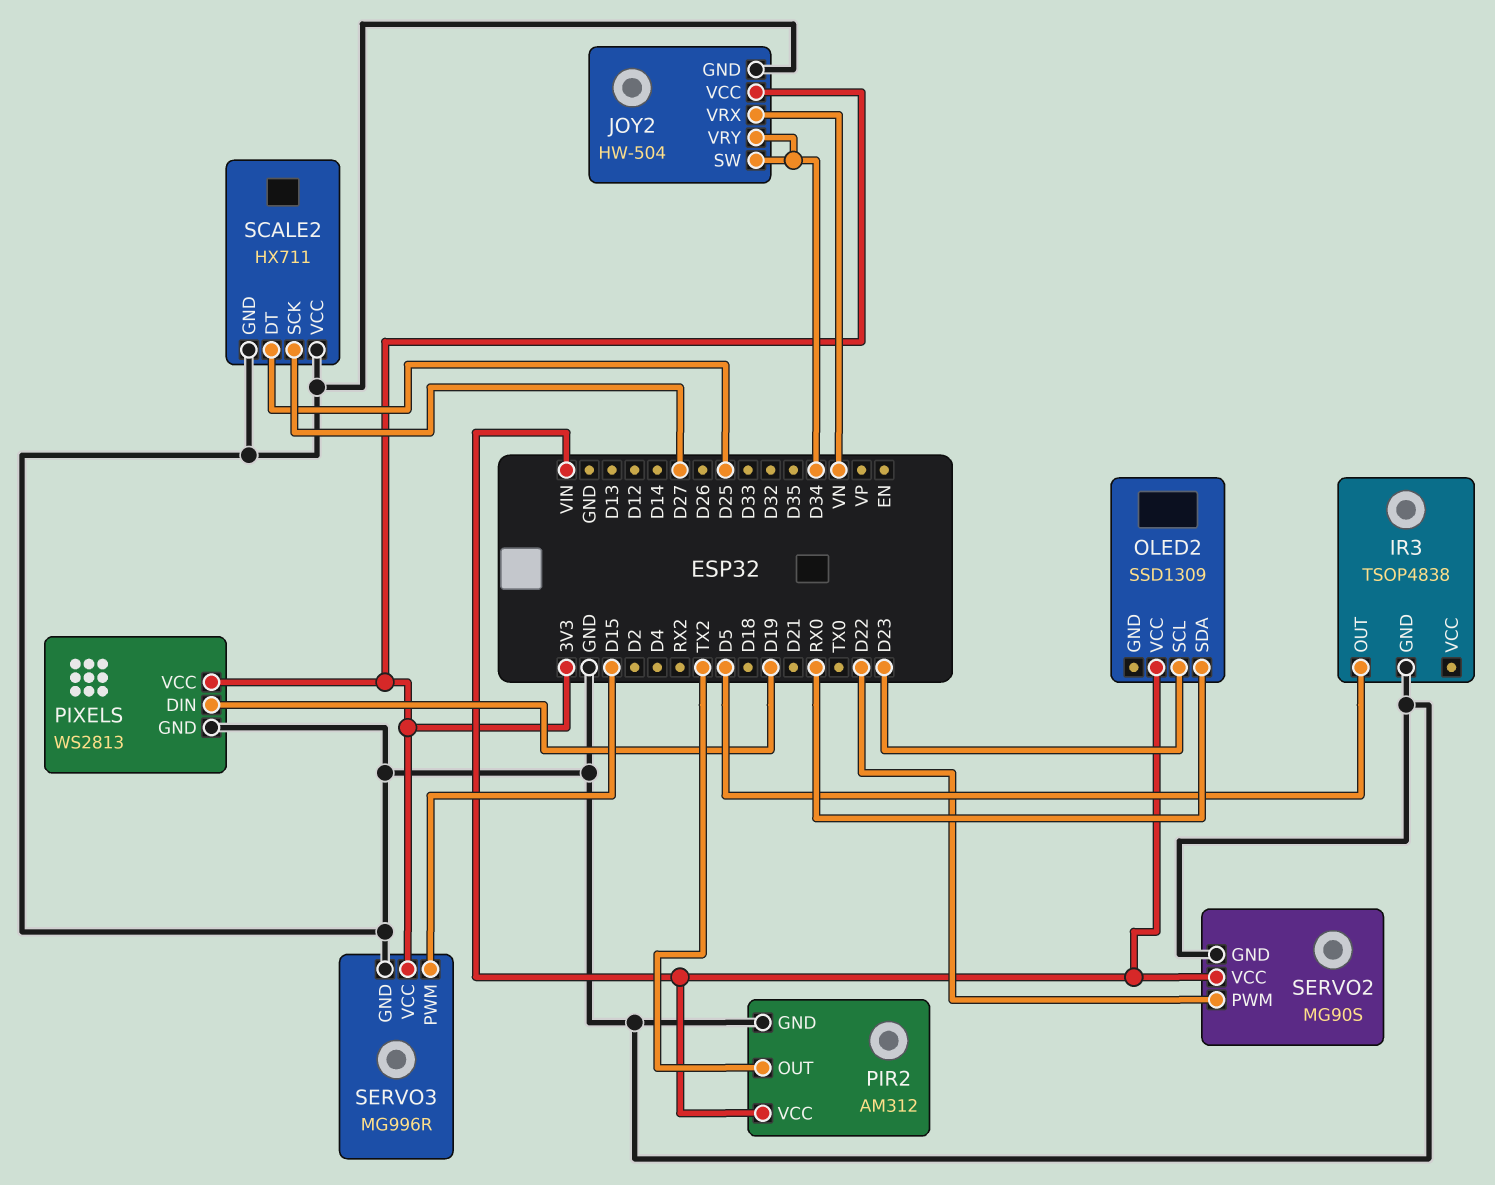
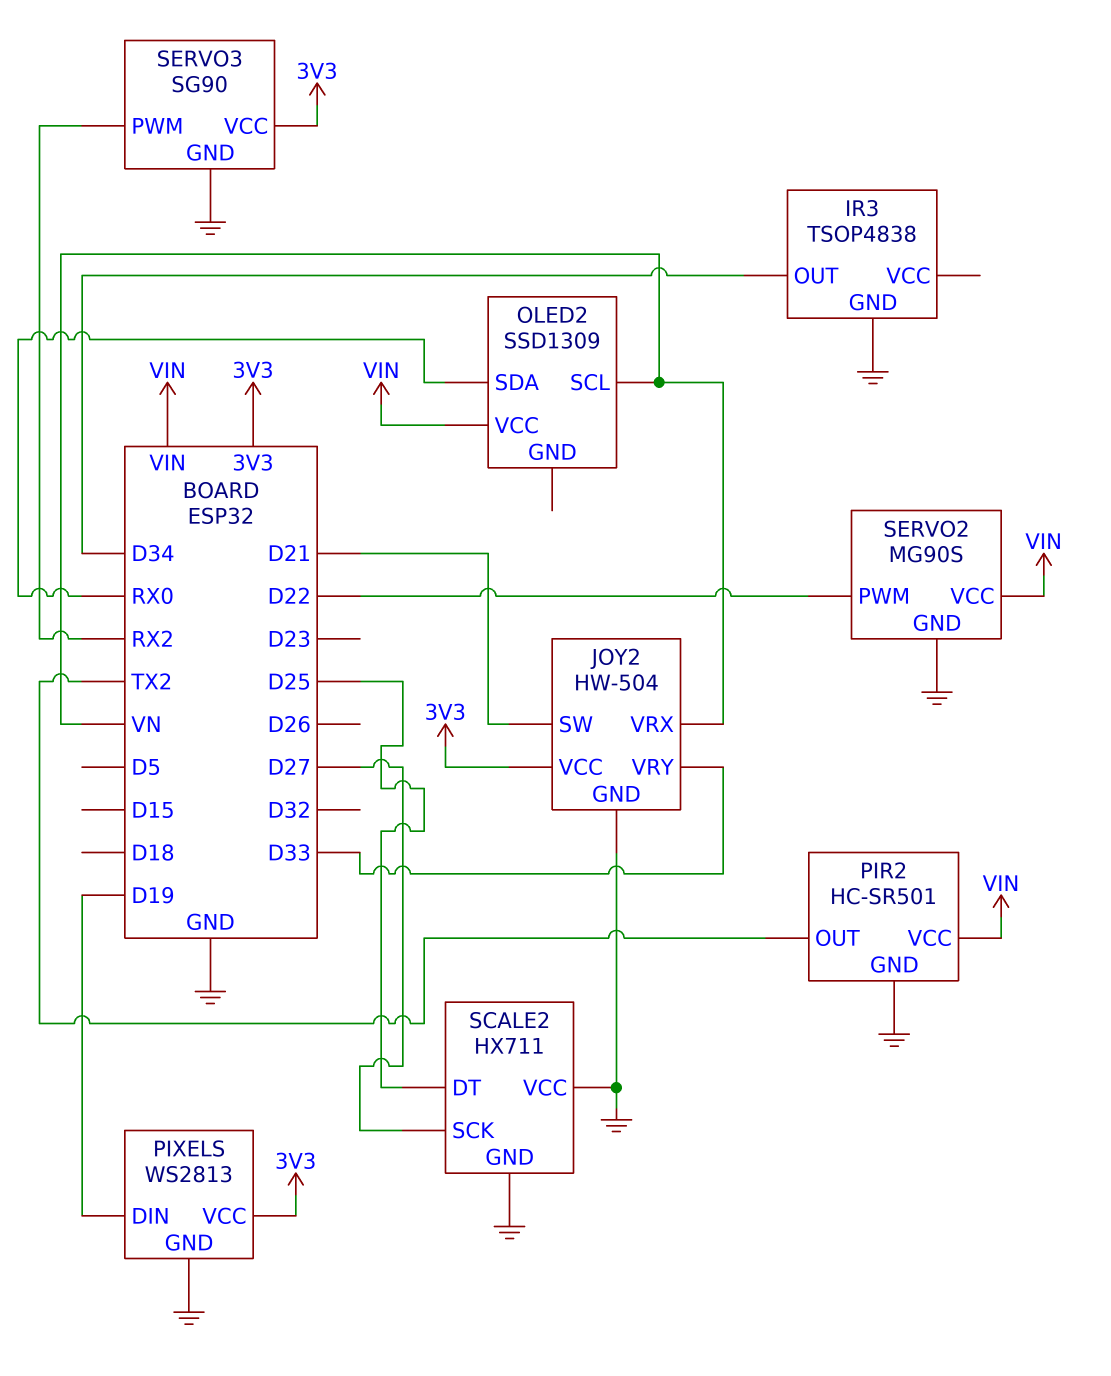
IR3 pin OUT: D5 -> D34
JOY2 pin SW: D34 -> D21
JOY2 pin VRY: D34 -> D33
OLED2 pin SCL: D23 -> VN
PIR2: AM312 -> HC-SR501
SERVO3: MG996R -> SG90
SERVO3 pin PWM: D15 -> RX2

